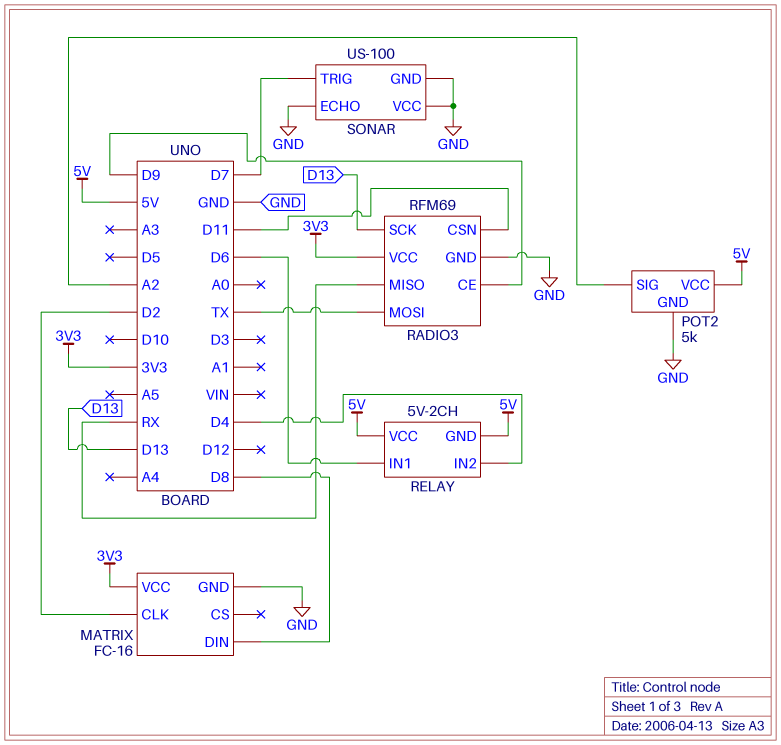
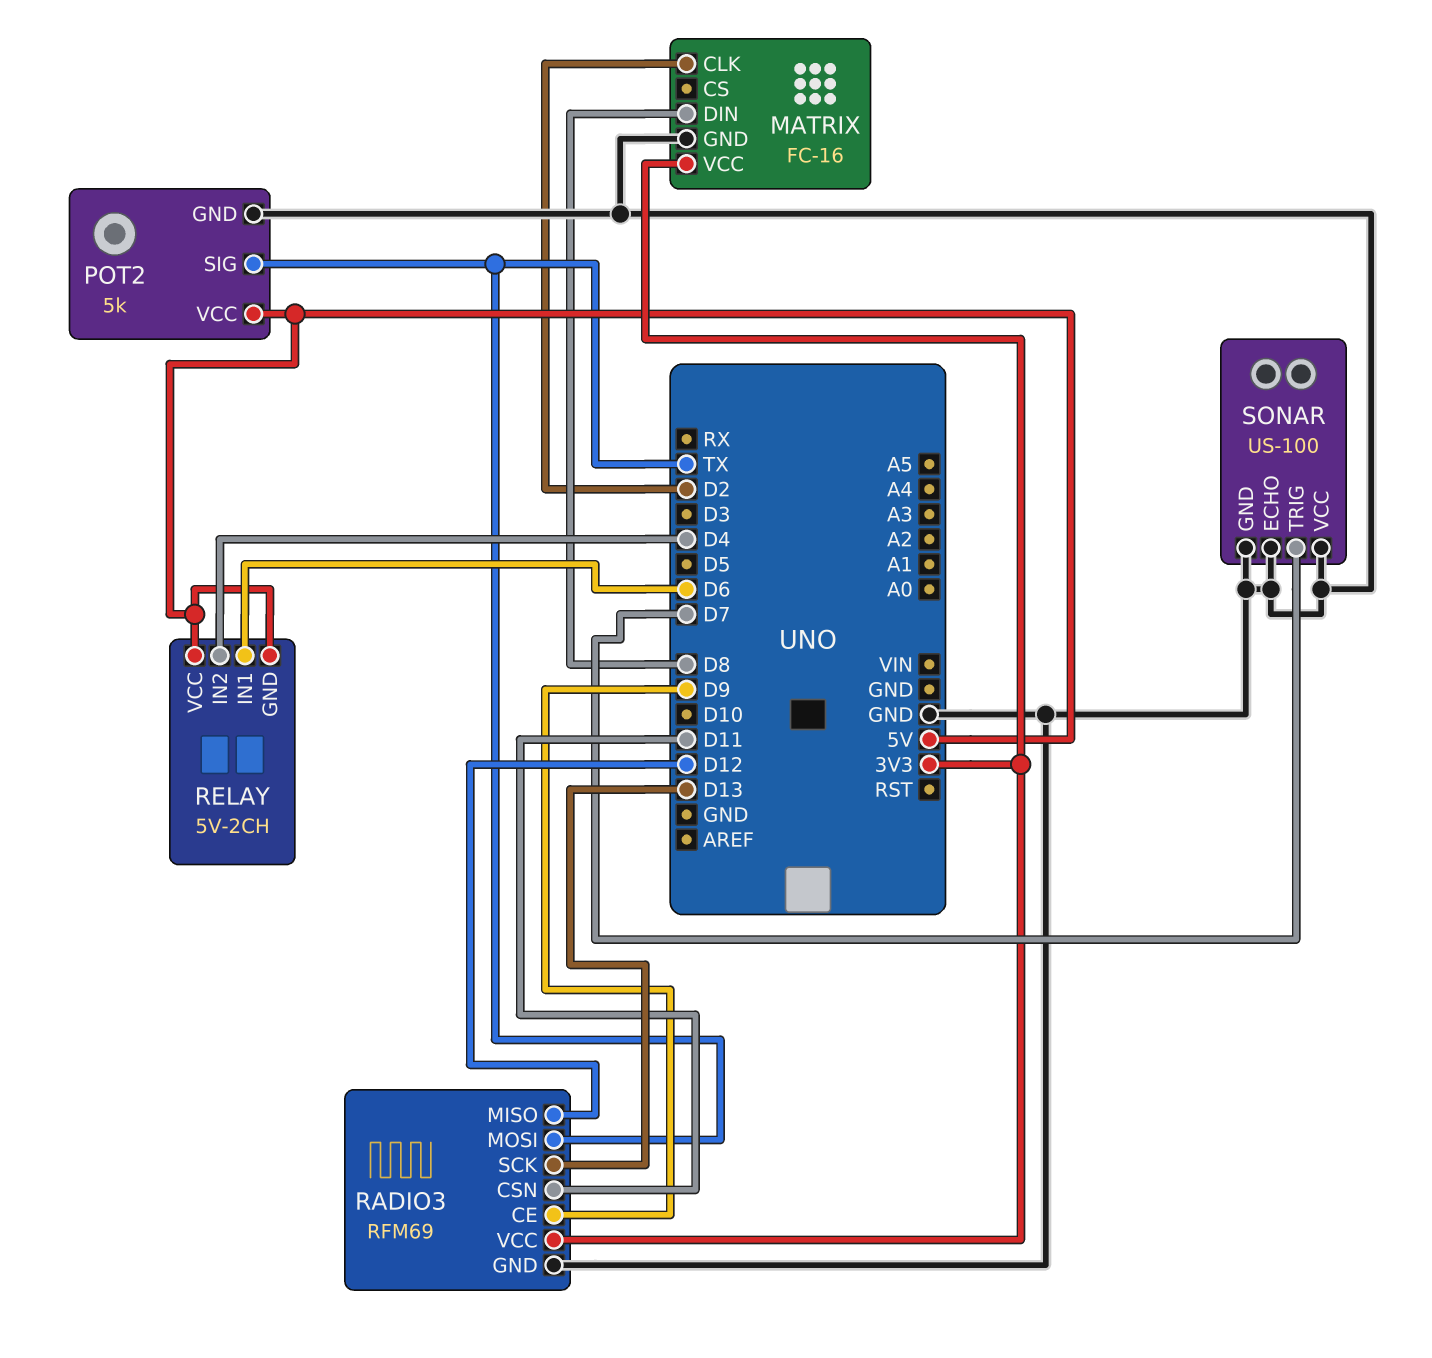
POT2 pin SIG: A2 -> TX
RADIO3 pin MISO: RX -> D12

